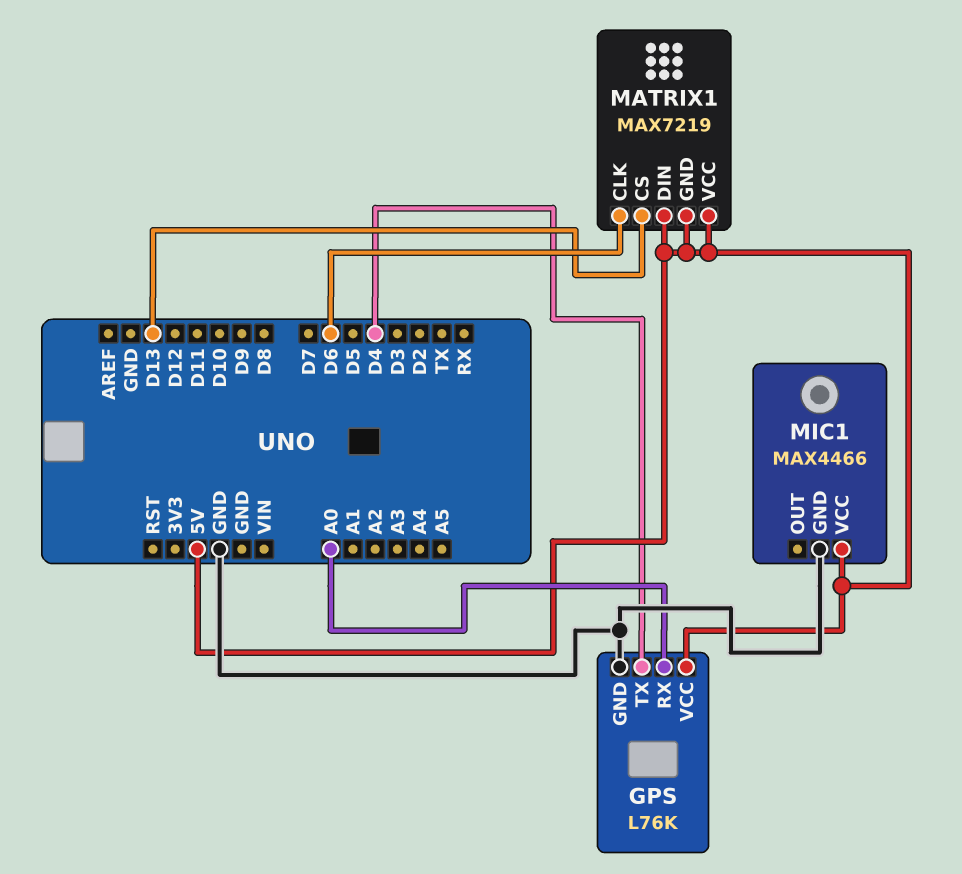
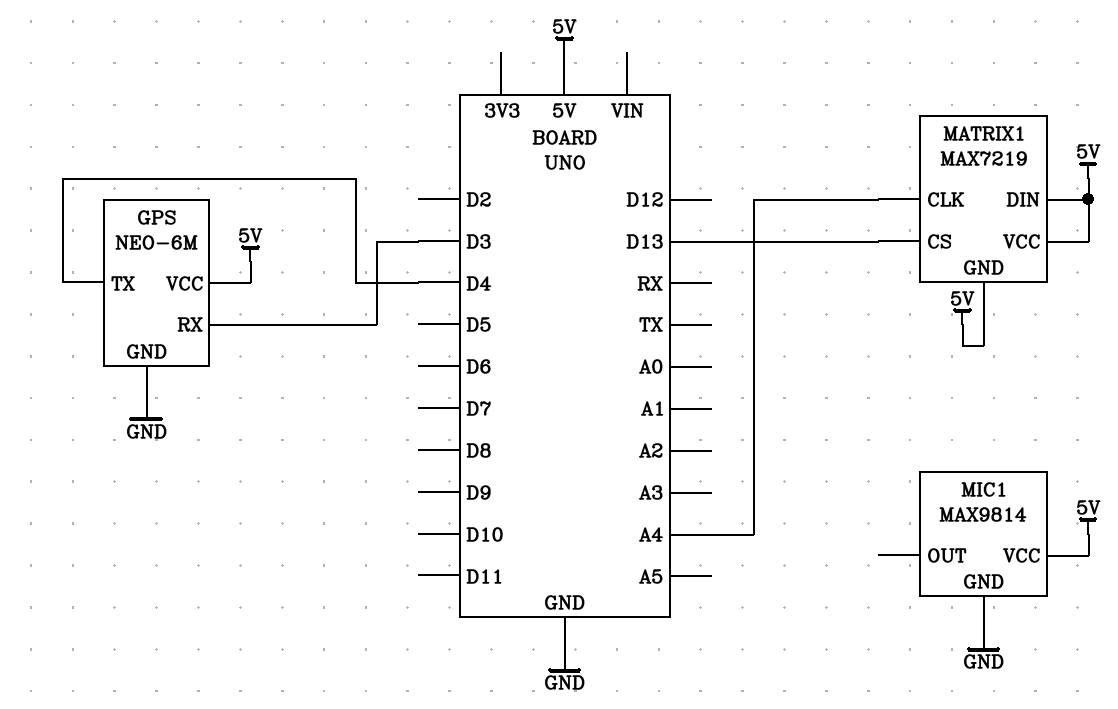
GPS: L76K -> NEO-6M
GPS pin RX: A0 -> D3
MATRIX1 pin CLK: D6 -> A4
MIC1: MAX4466 -> MAX9814

